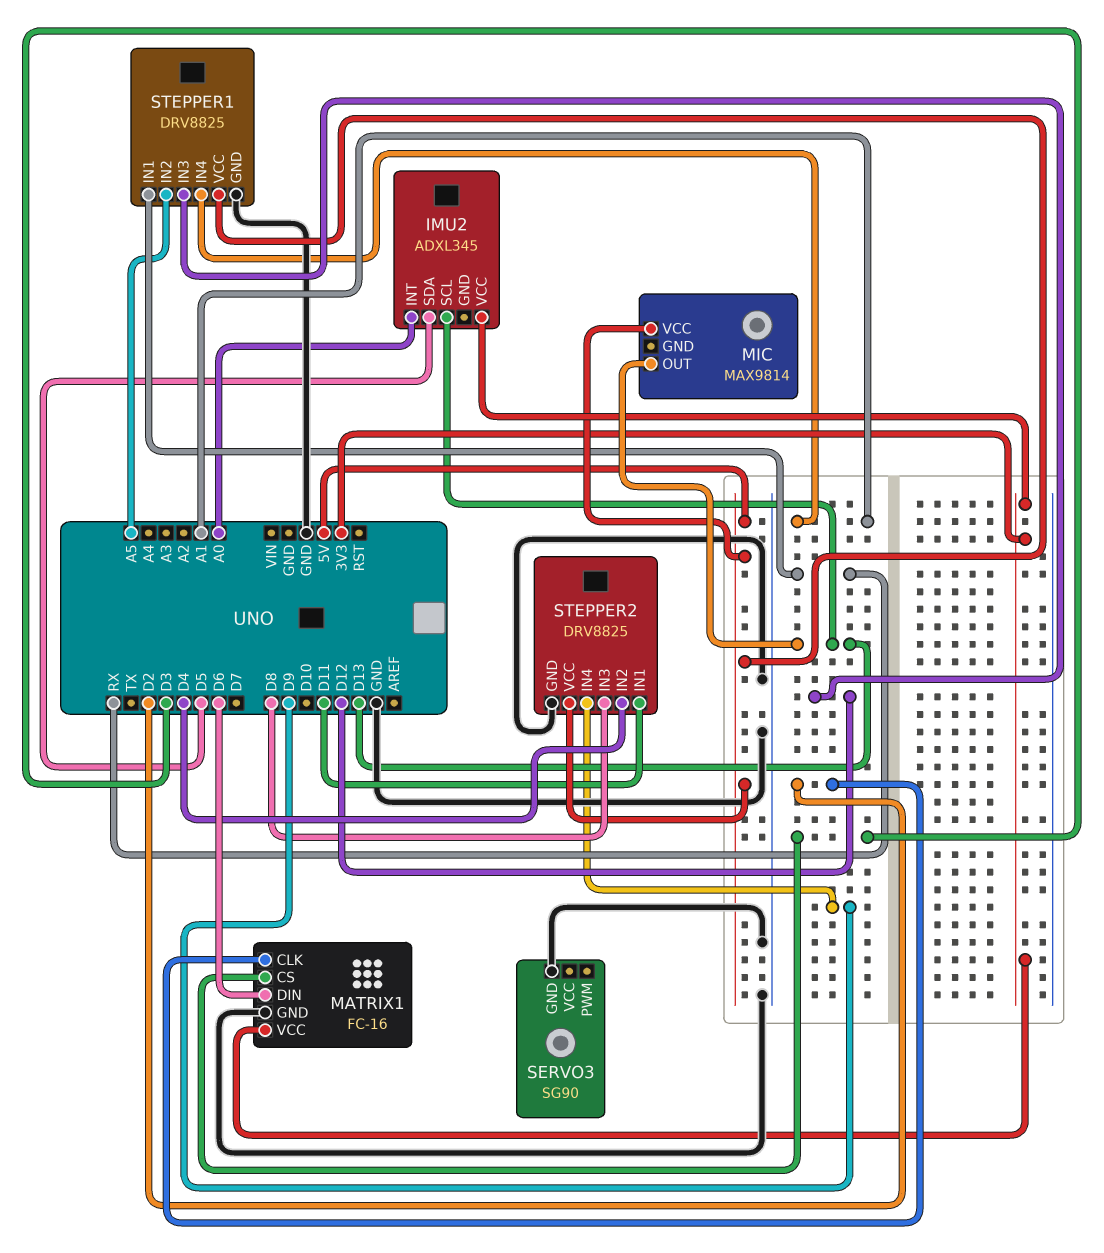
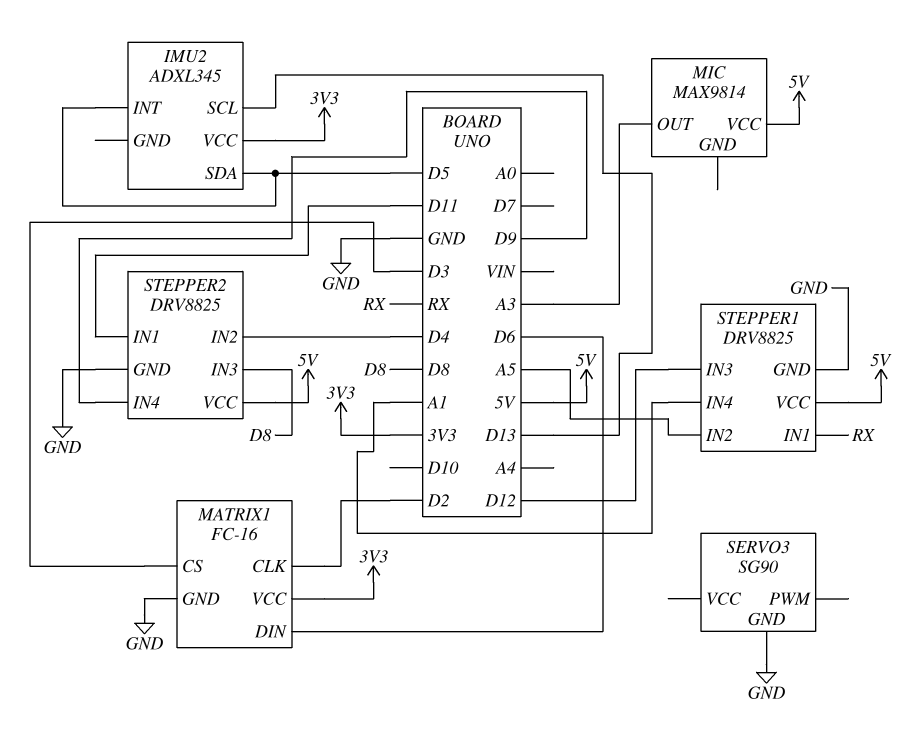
IMU2 pin INT: A0 -> D5
MIC pin OUT: D13 -> A3

